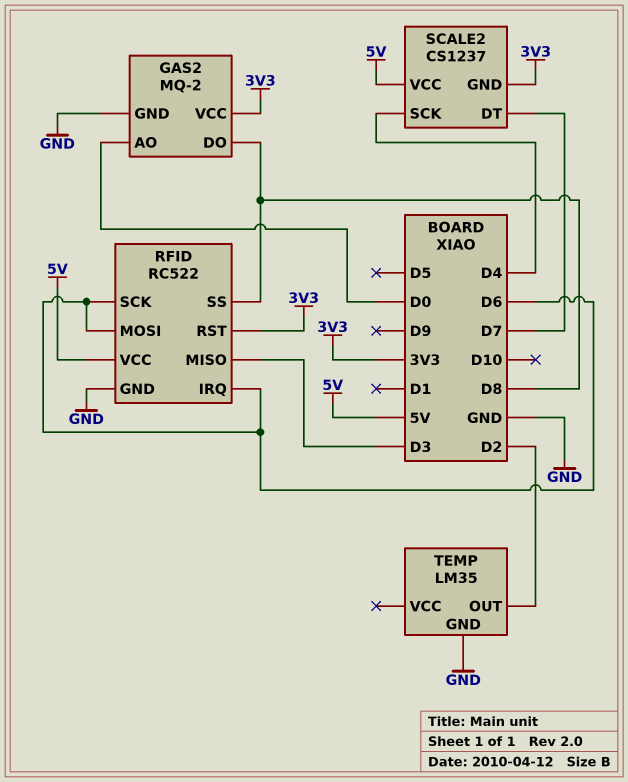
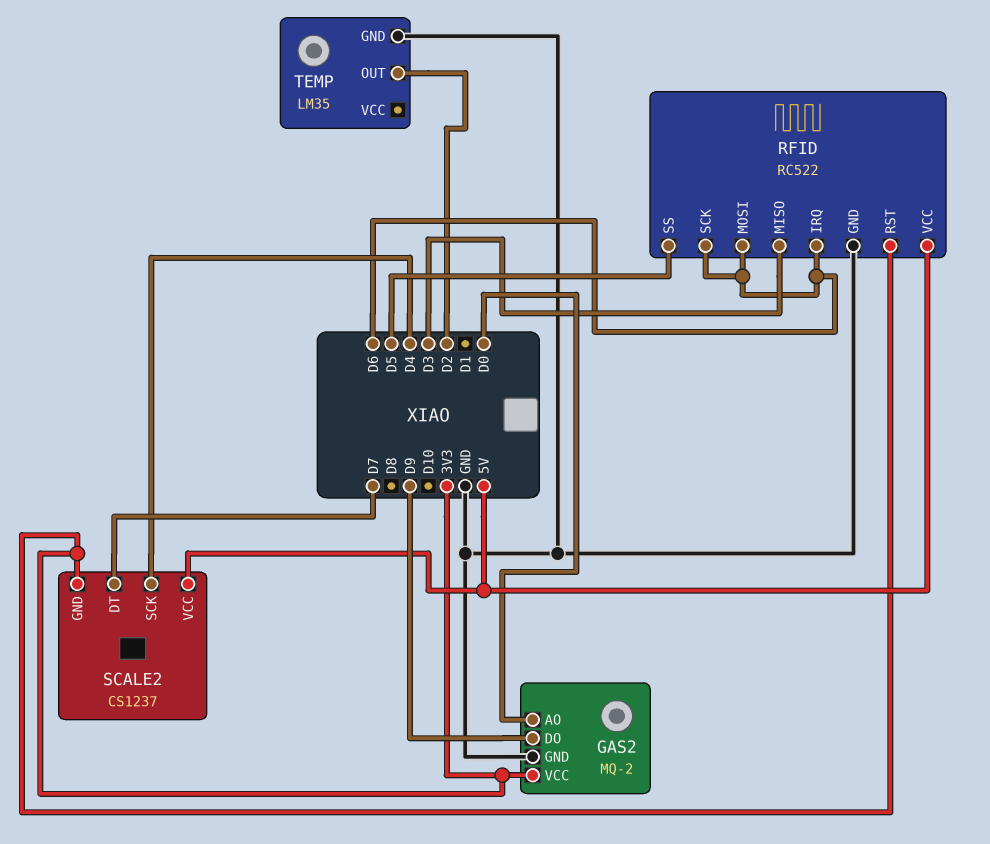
GAS2 pin DO: D8 -> D9
RFID pin SS: D8 -> D5

